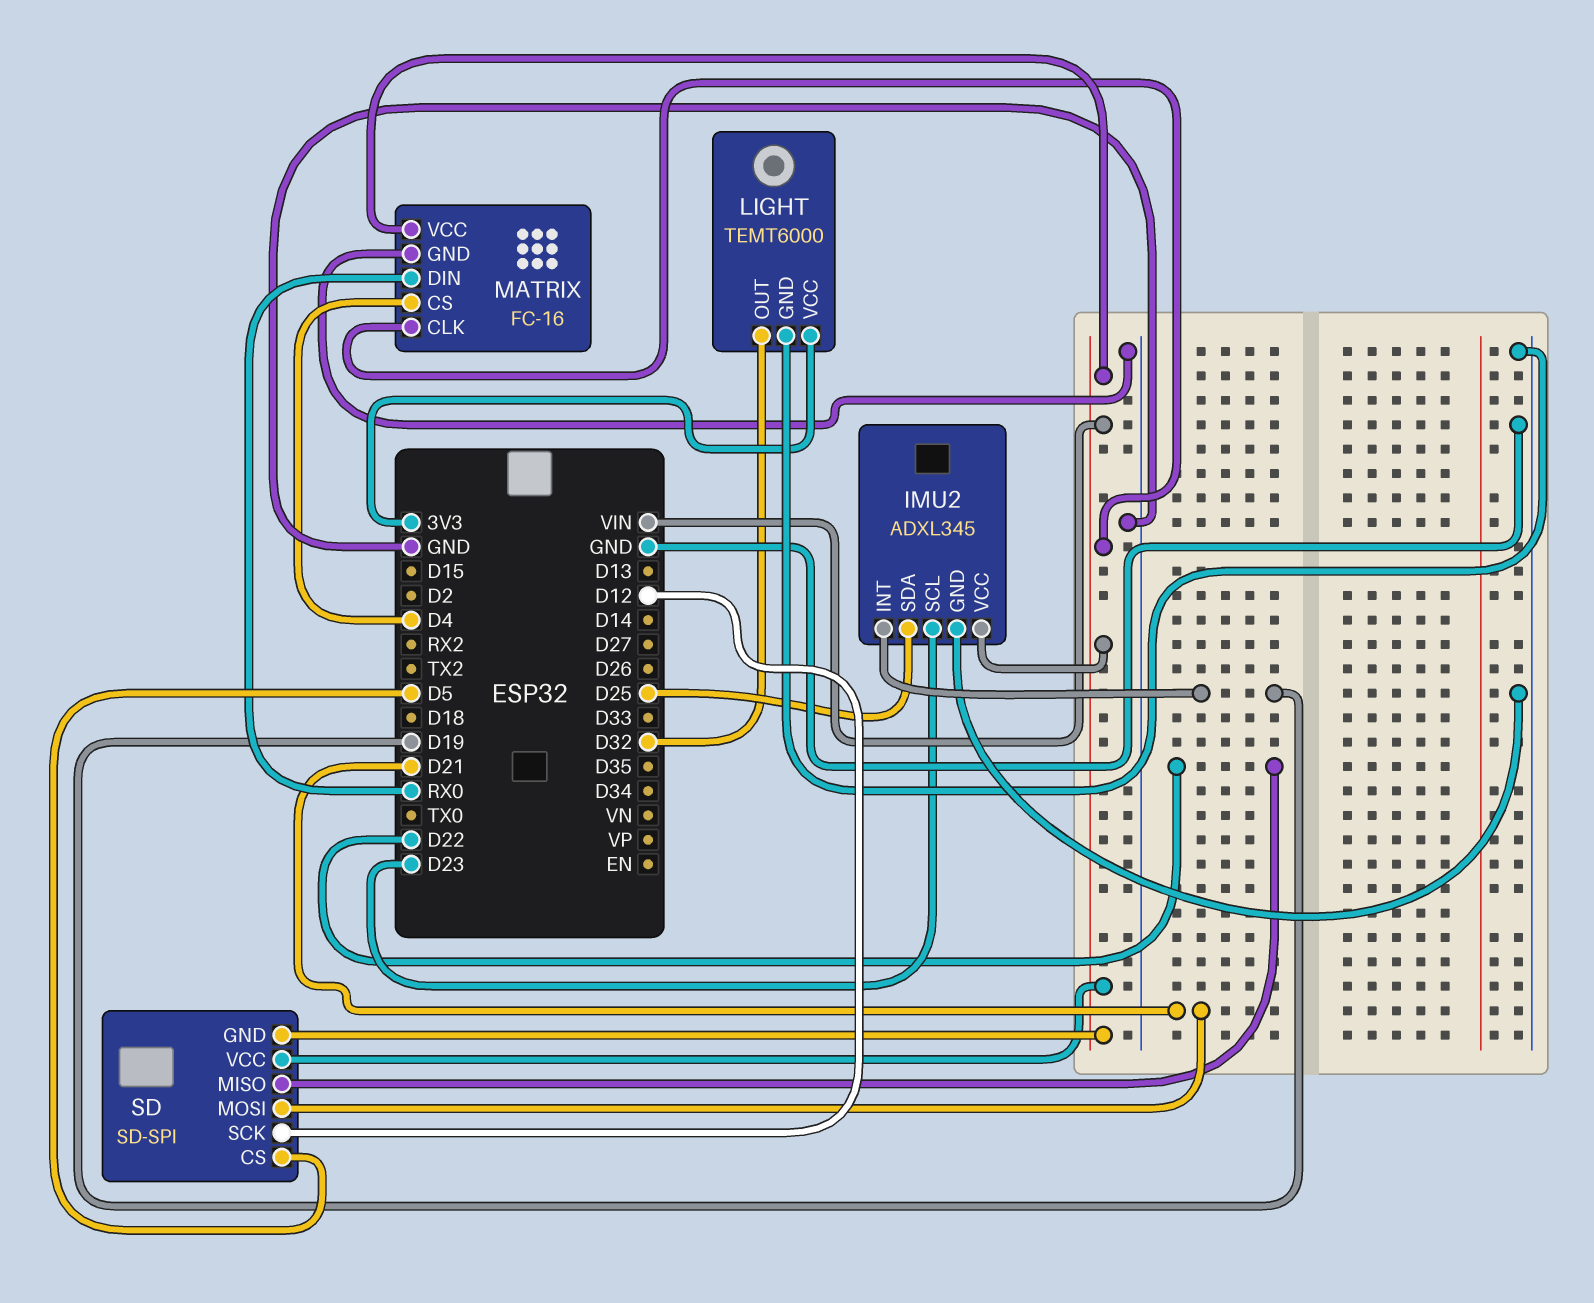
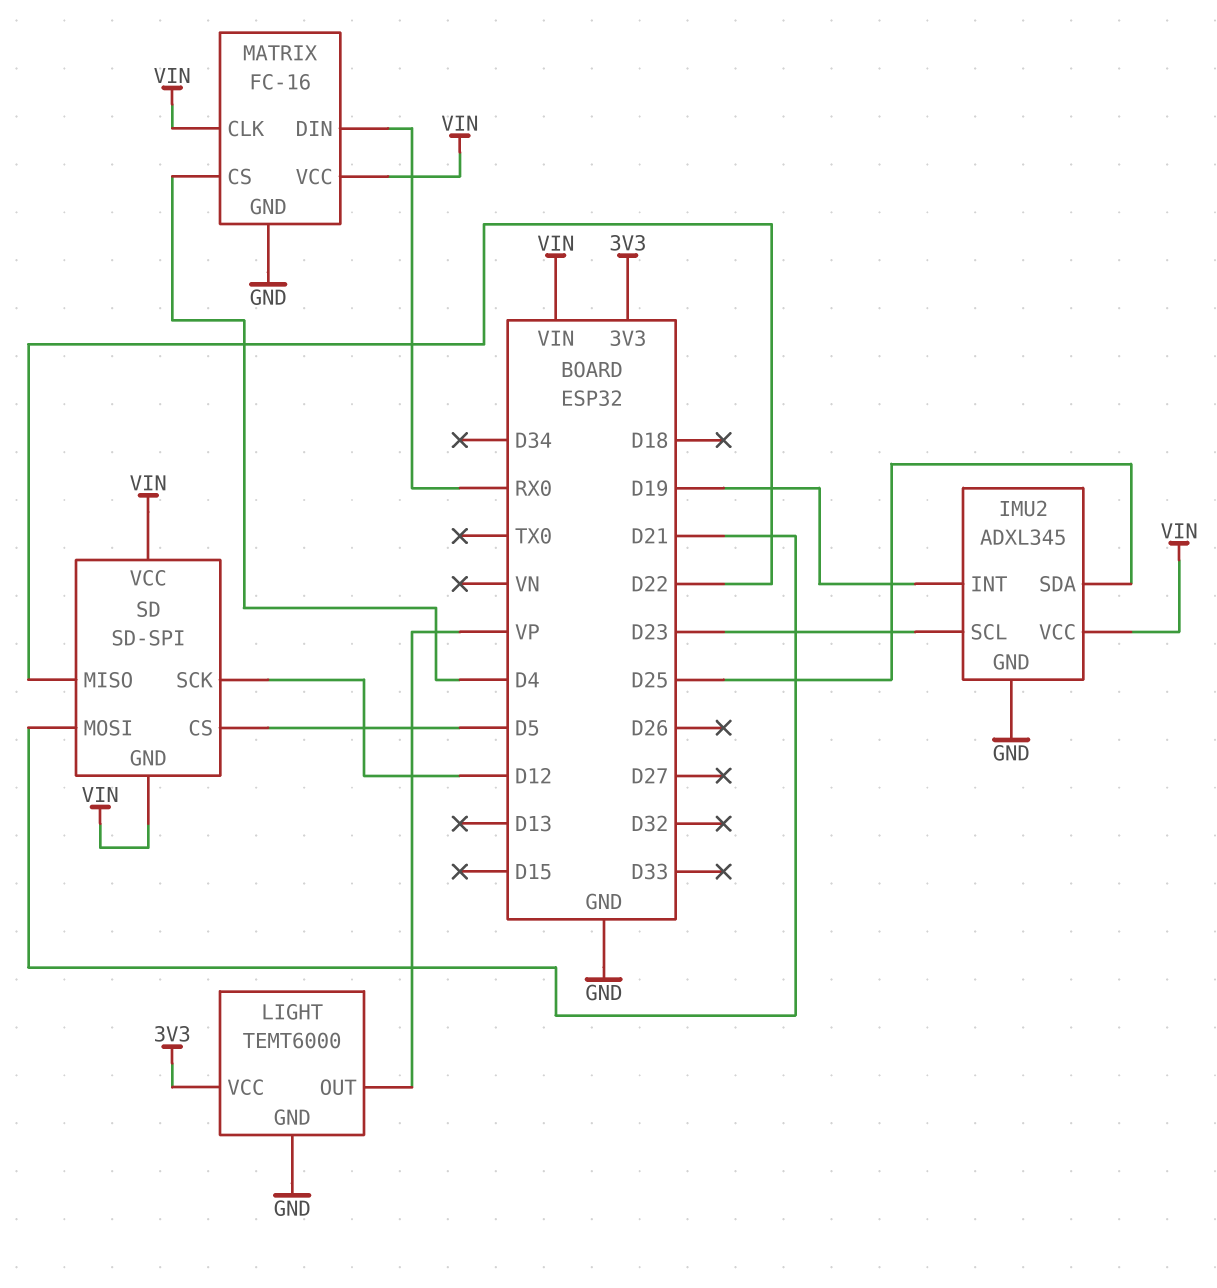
LIGHT pin OUT: D32 -> VP

